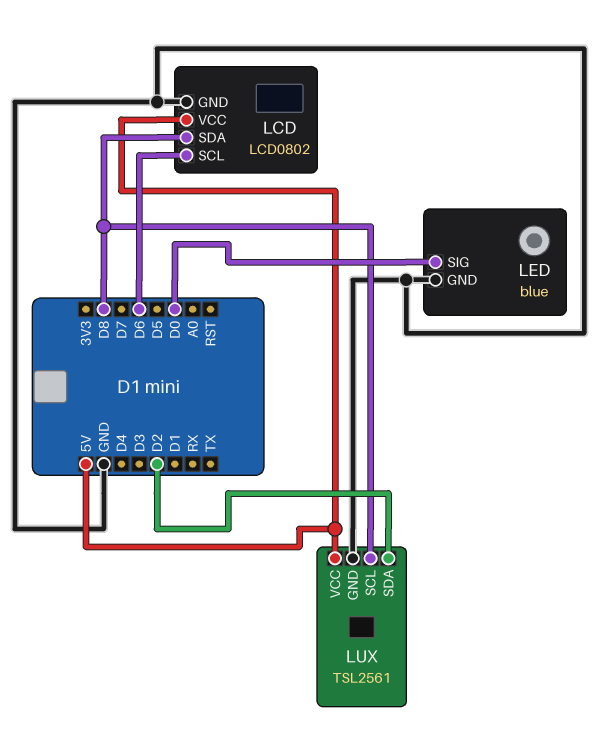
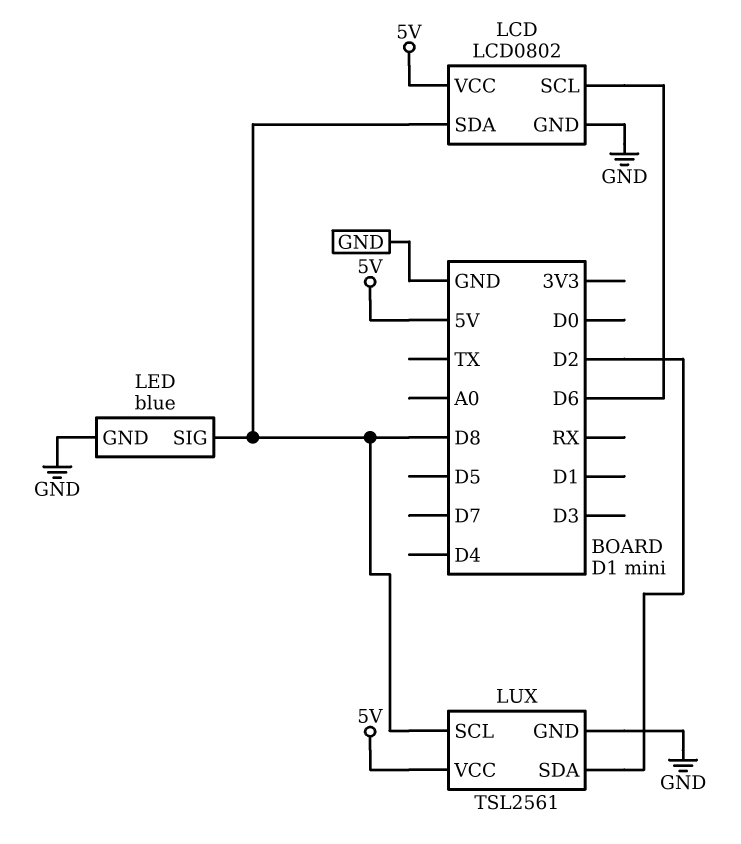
LED pin SIG: D0 -> D8

